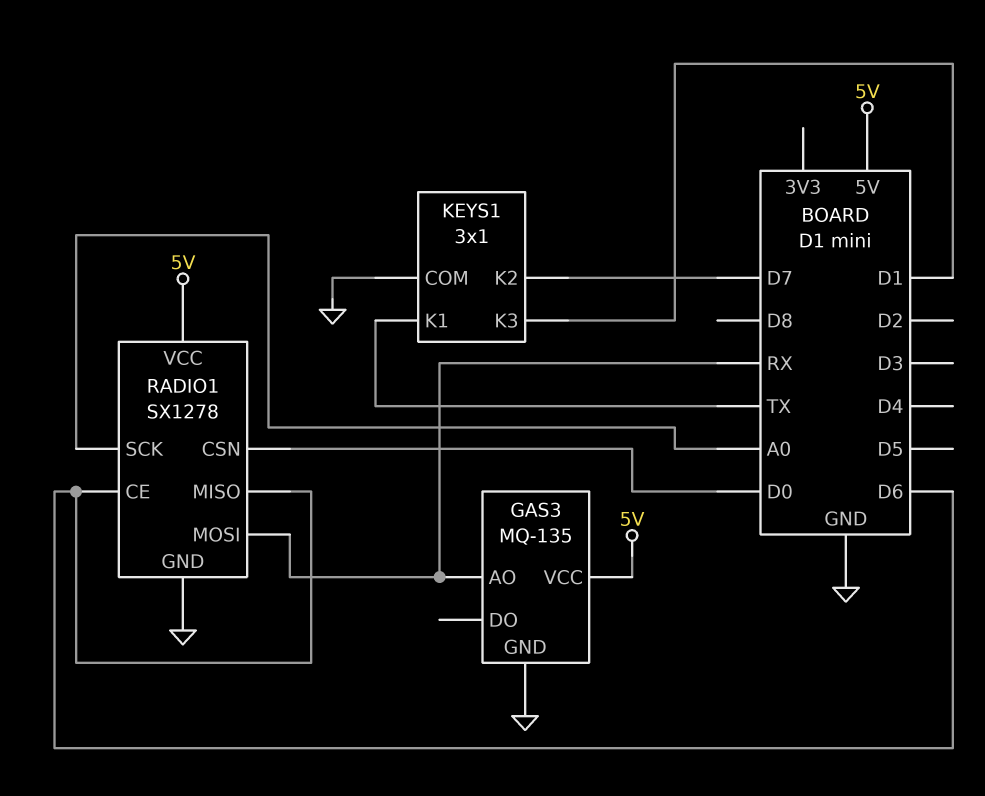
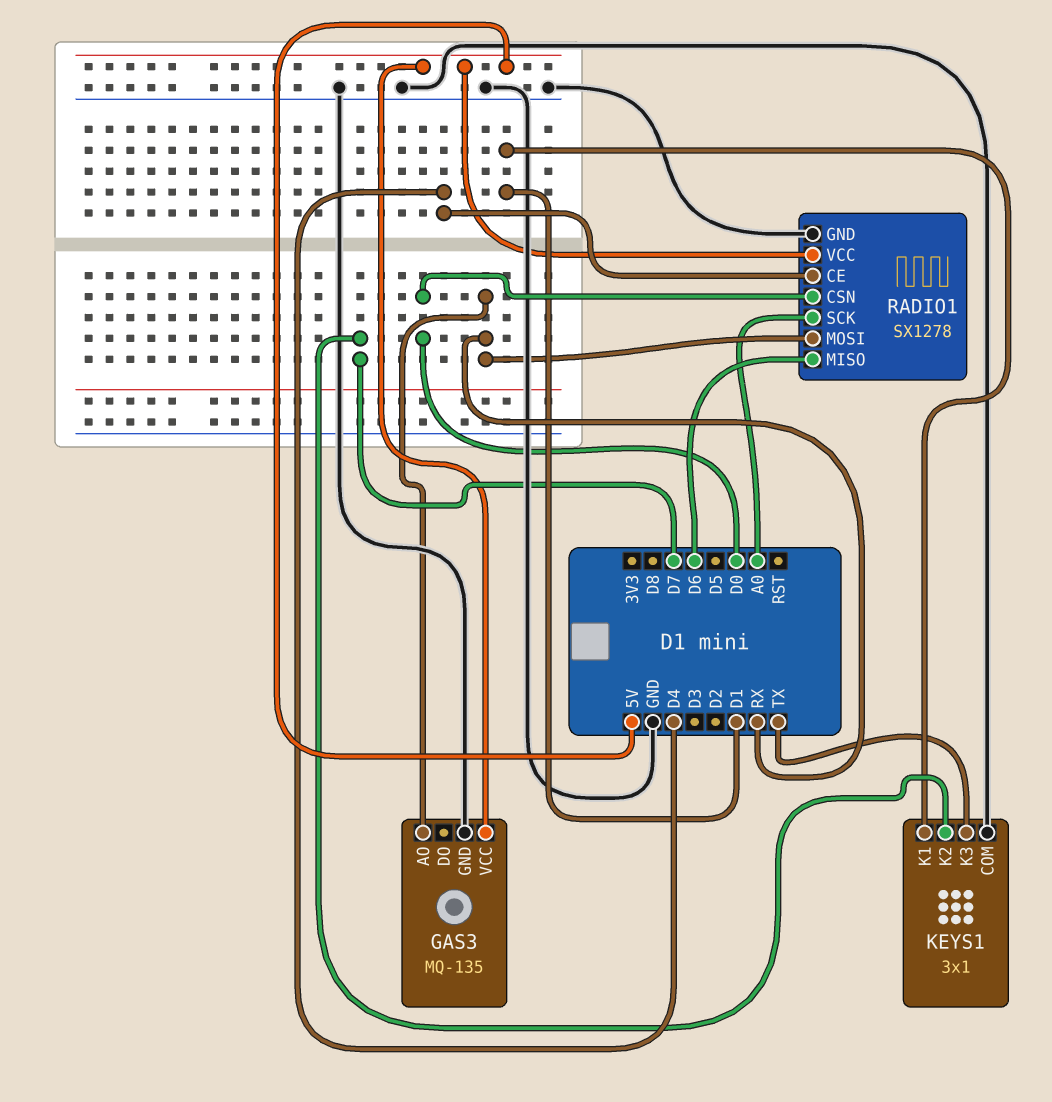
KEYS1 pin K1: TX -> D1
KEYS1 pin K3: D1 -> TX
RADIO1 pin CE: D6 -> D4

